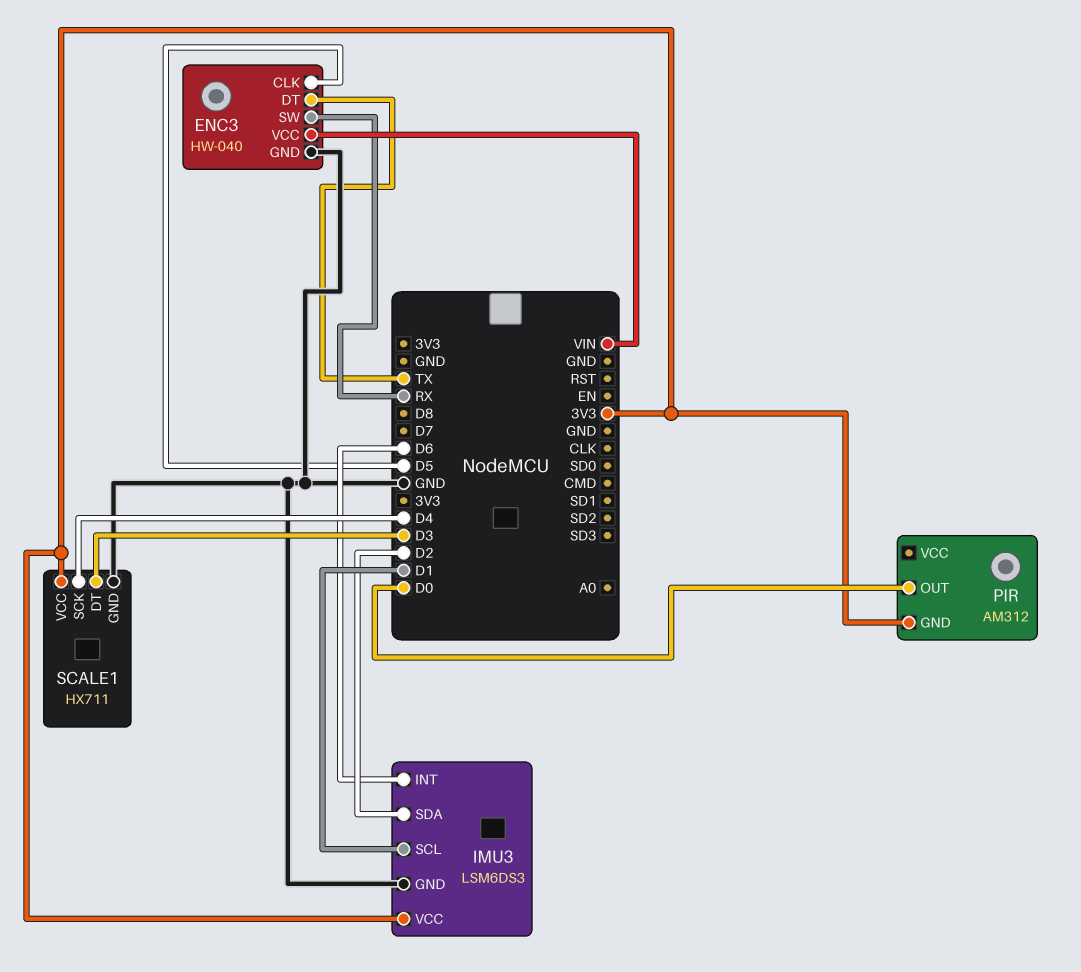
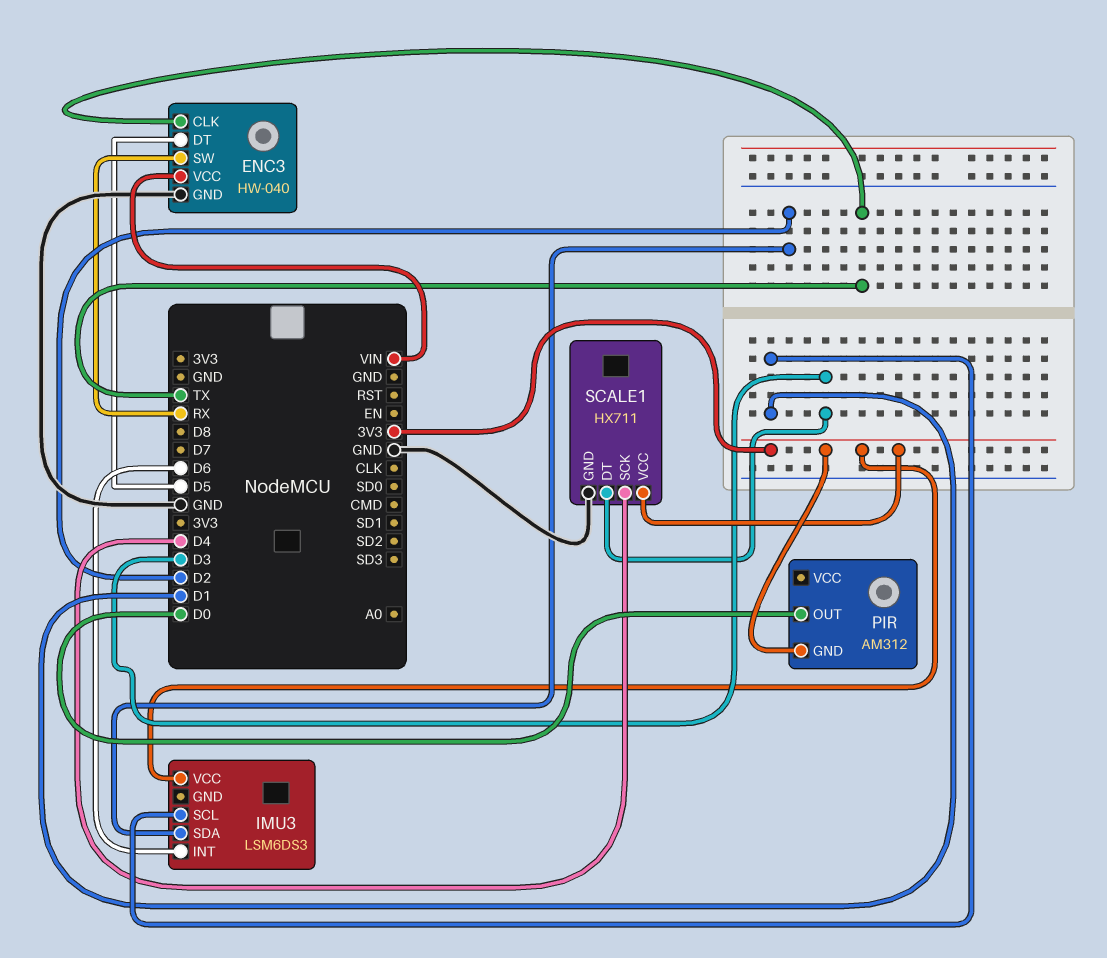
ENC3 pin CLK: D5 -> TX
ENC3 pin DT: TX -> D5
IMU3 pin GND: GND -> none

